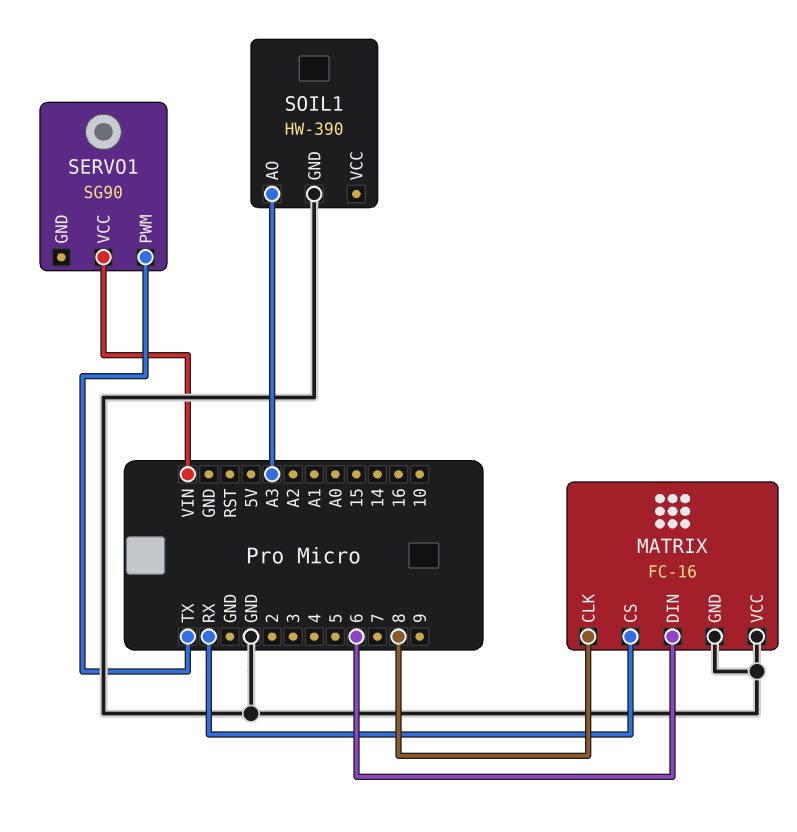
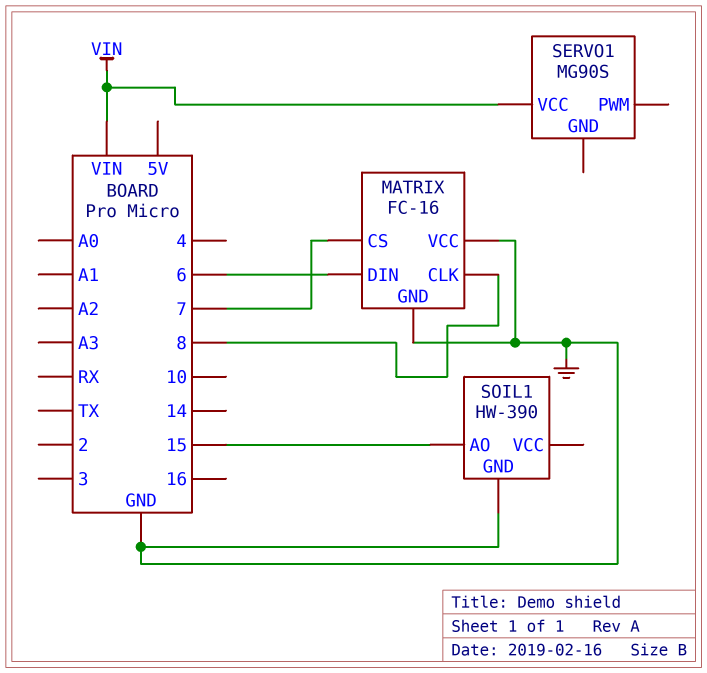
MATRIX pin CS: RX -> 7
SERVO1: SG90 -> MG90S
SERVO1 pin PWM: TX -> none
SOIL1 pin AO: A3 -> 15

